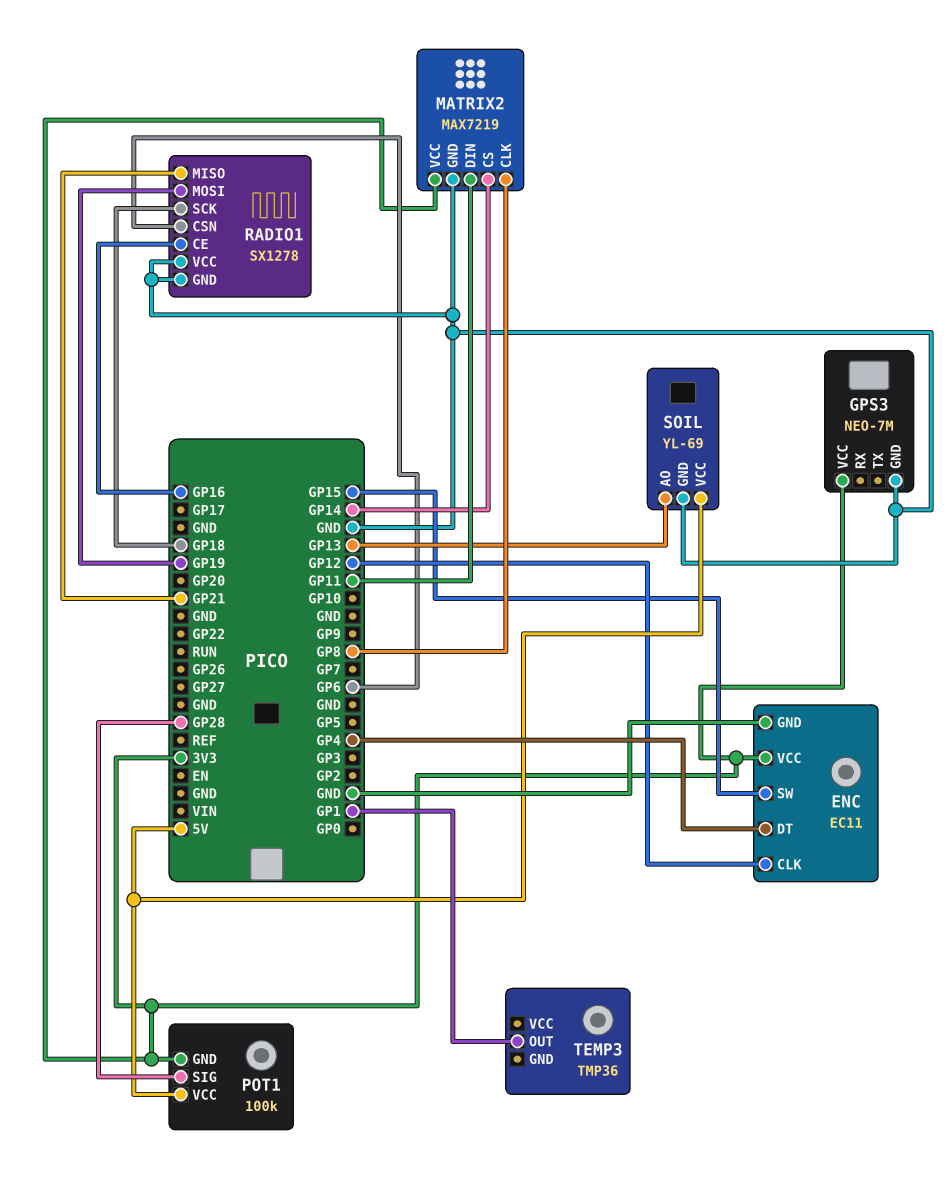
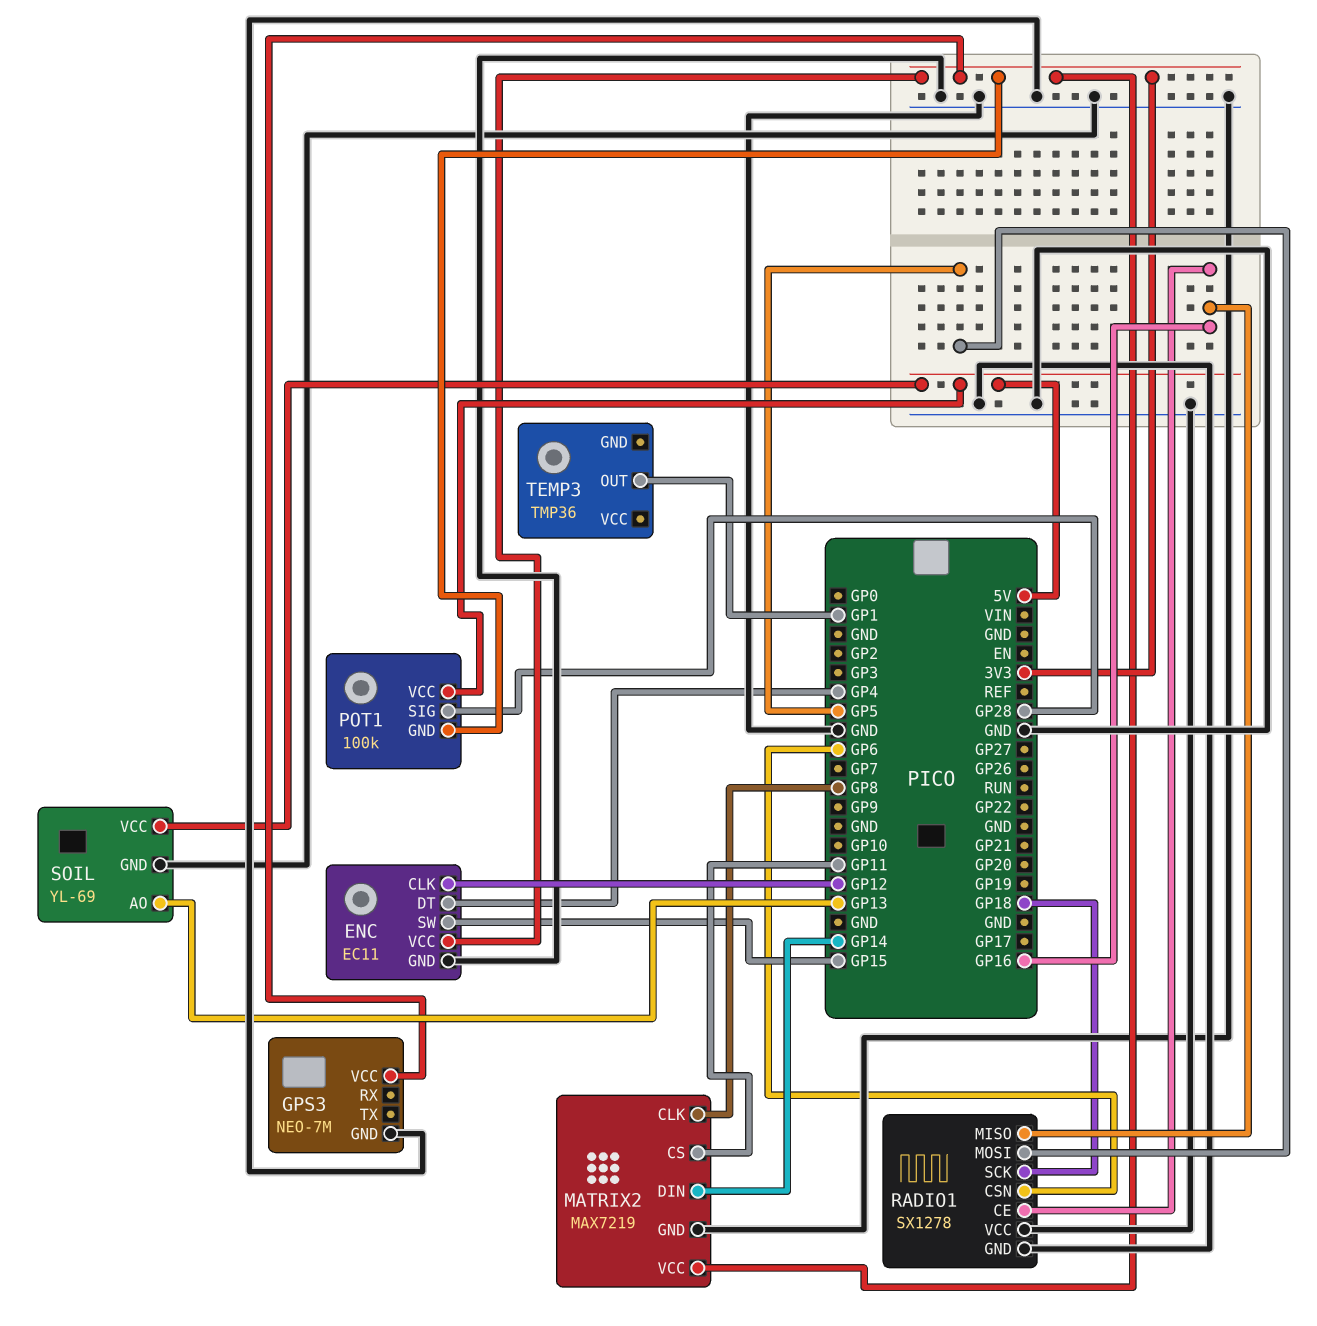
MATRIX2 pin CS: GP14 -> GP11
MATRIX2 pin DIN: GP11 -> GP14
RADIO1 pin MISO: GP21 -> GP16
RADIO1 pin MOSI: GP19 -> GP5

